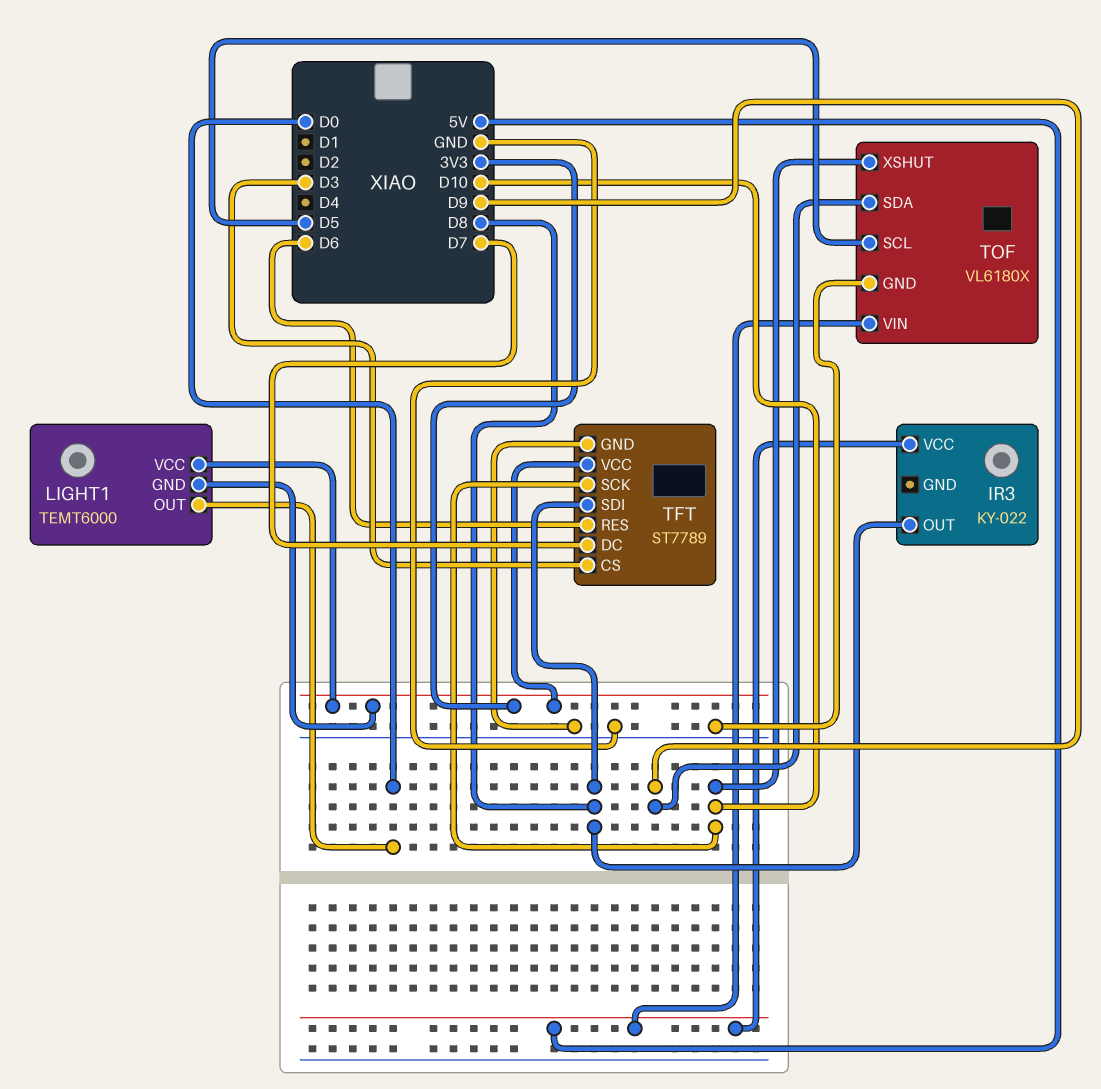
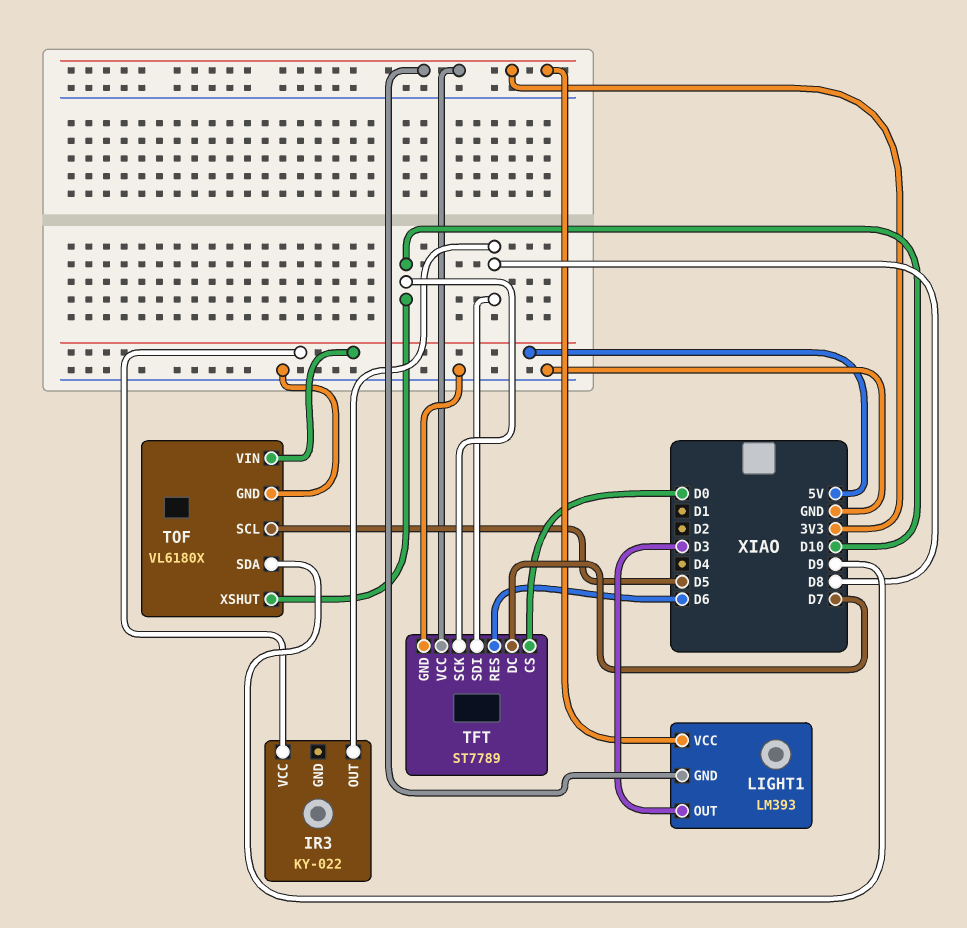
LIGHT1: TEMT6000 -> LM393
LIGHT1 pin OUT: D0 -> D3
TFT pin CS: D3 -> D0

